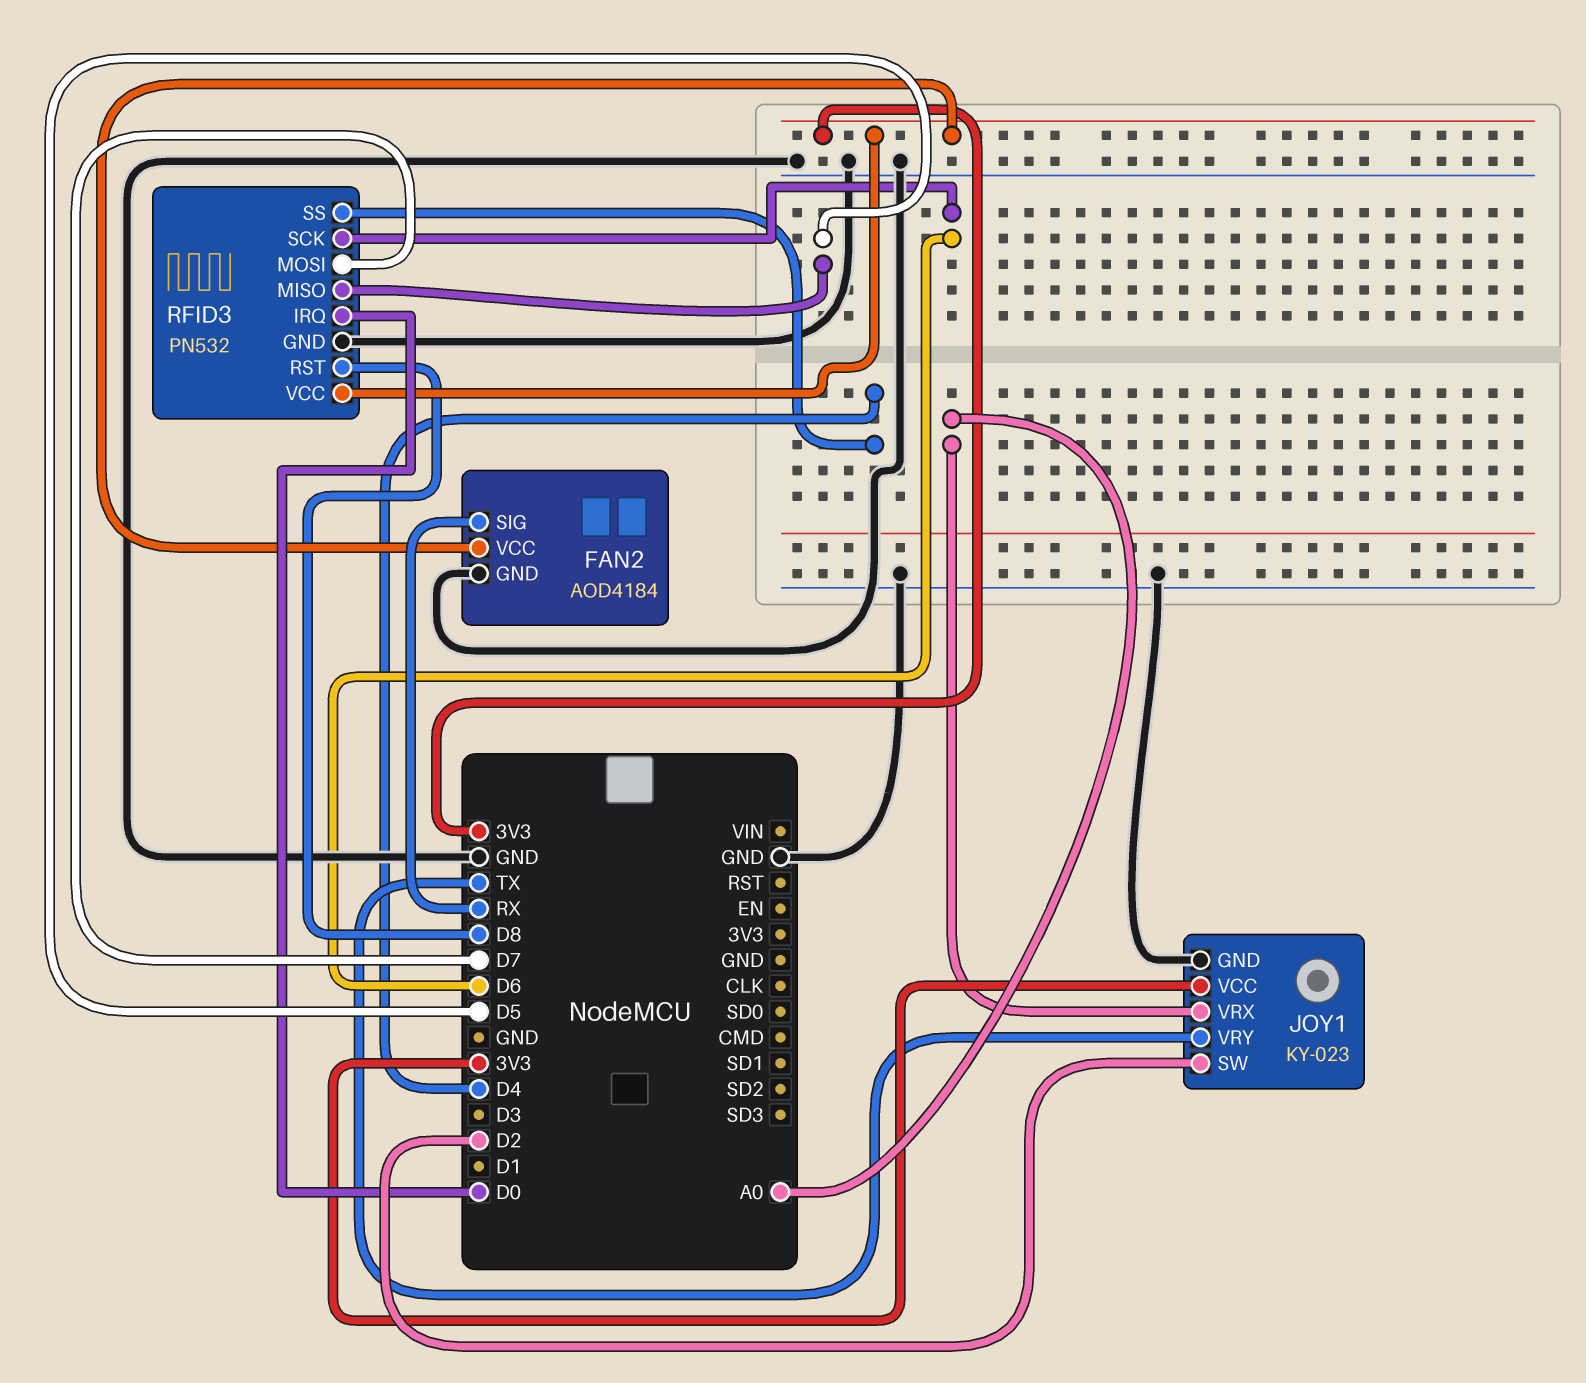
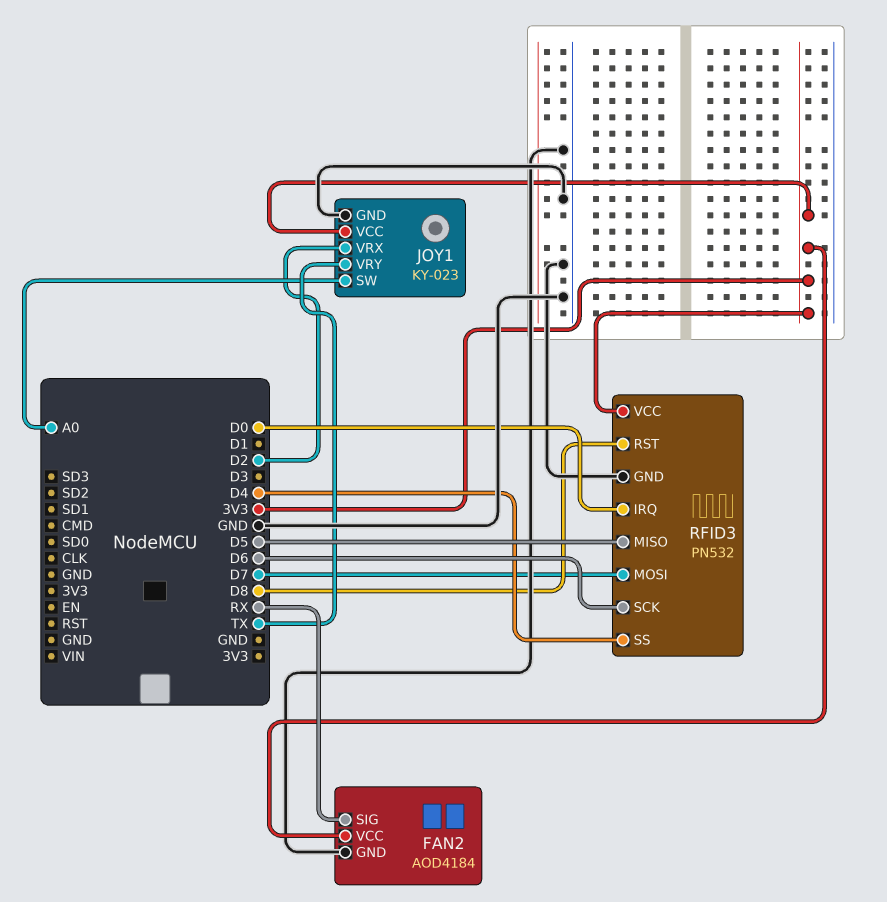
JOY1 pin SW: D2 -> A0
JOY1 pin VRX: A0 -> D2

